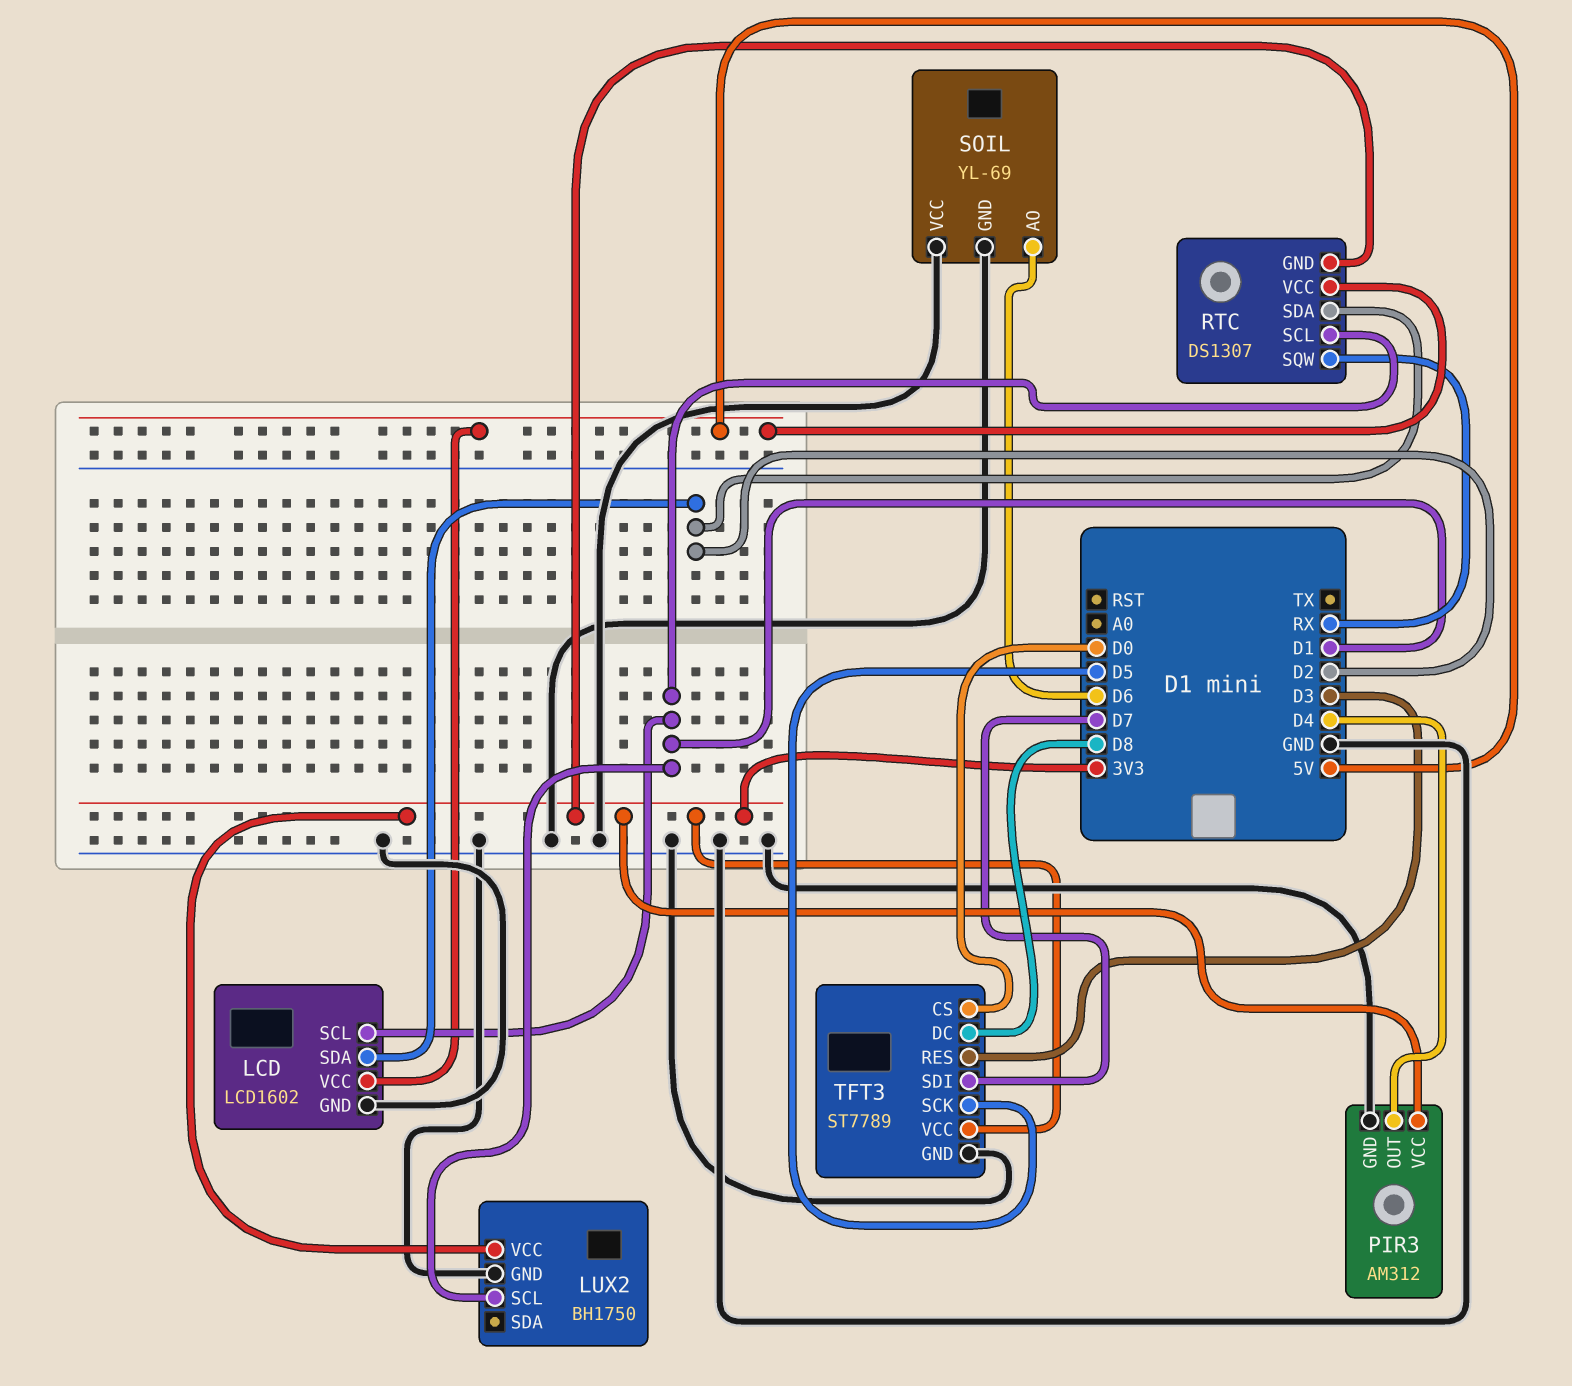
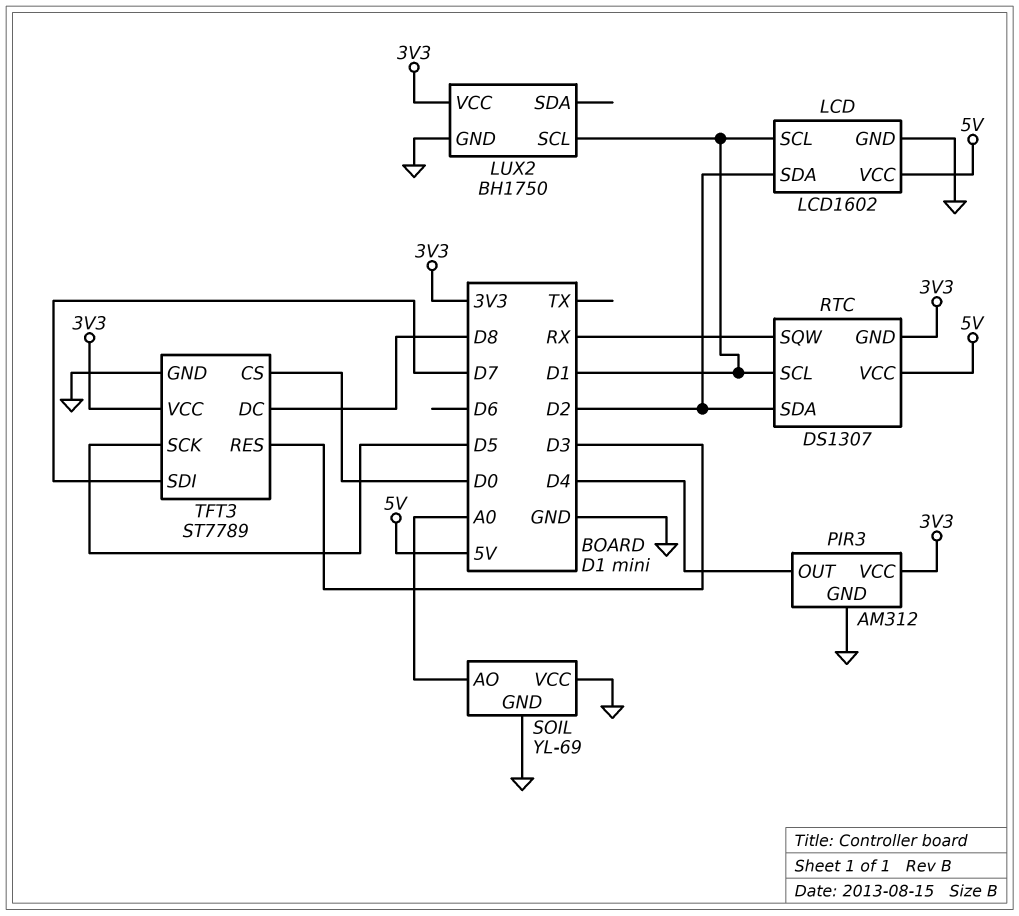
SOIL pin AO: D6 -> A0

